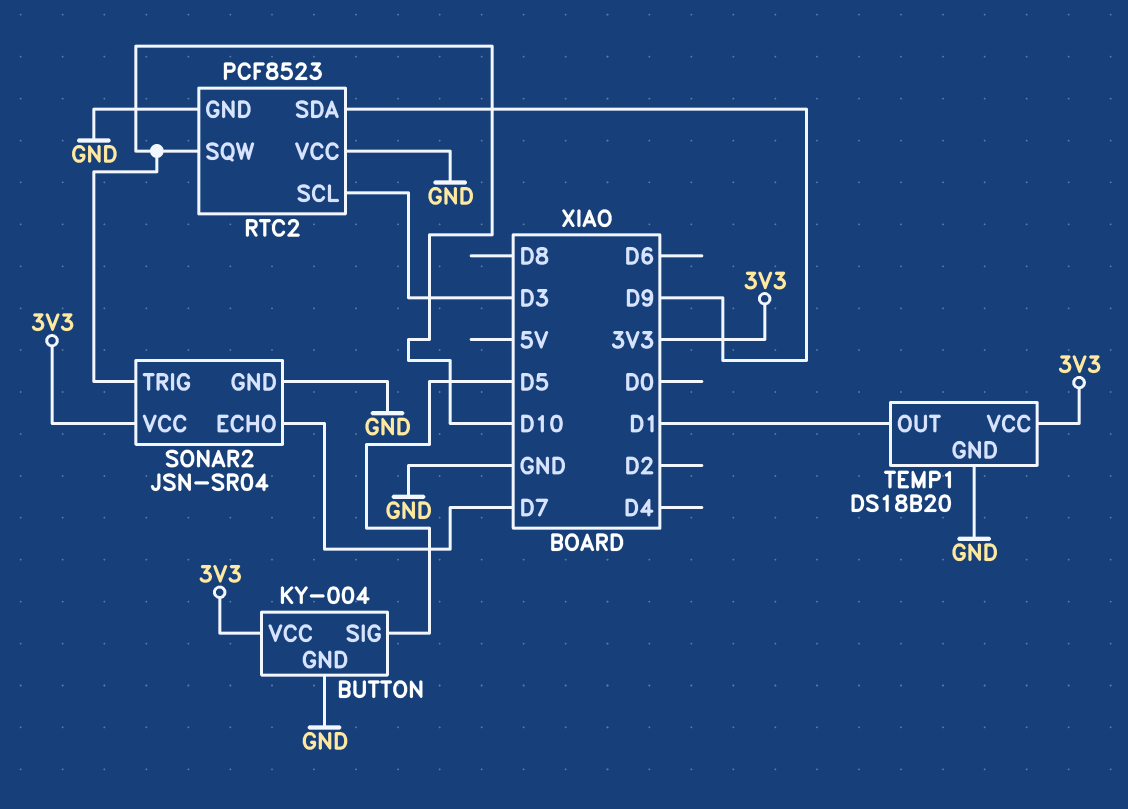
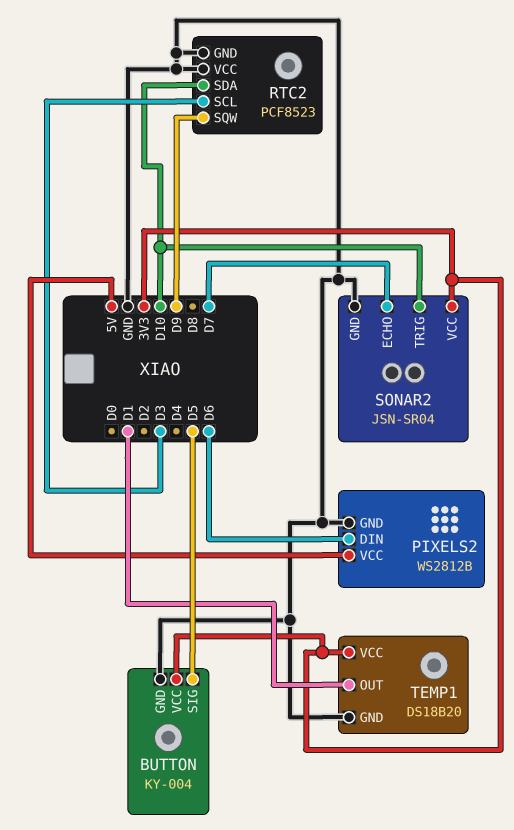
PIXELS2: none -> WS2812B
PIXELS2 pin DIN: none -> D6
PIXELS2 pin GND: none -> GND
PIXELS2 pin VCC: none -> 5V
RTC2 pin SDA: D9 -> D10
RTC2 pin SQW: D10 -> D9

